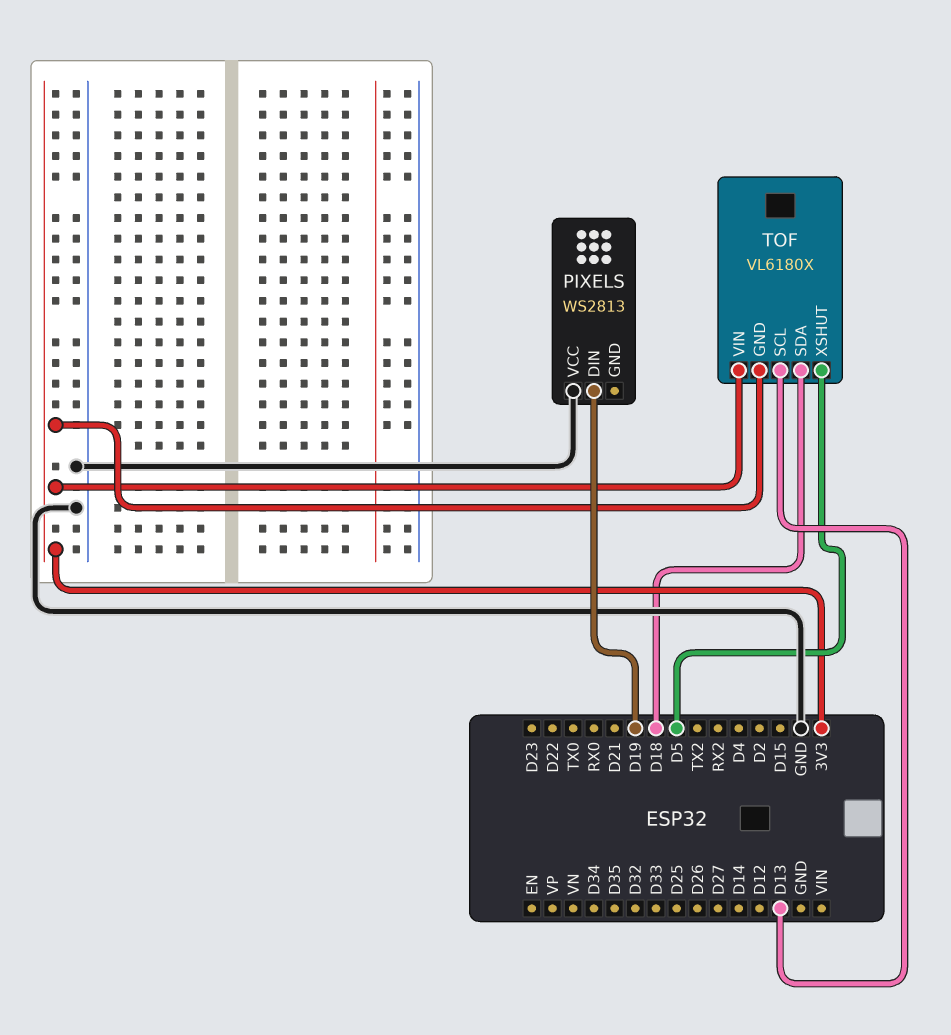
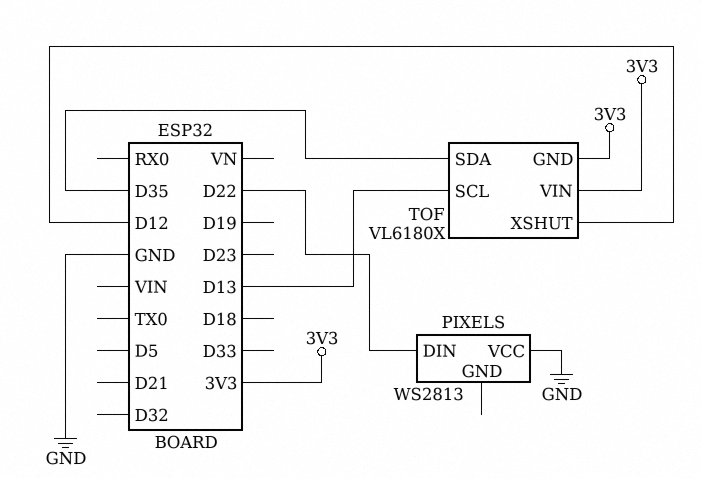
PIXELS pin DIN: D19 -> D22
TOF pin SDA: D18 -> D35
TOF pin XSHUT: D5 -> D12

